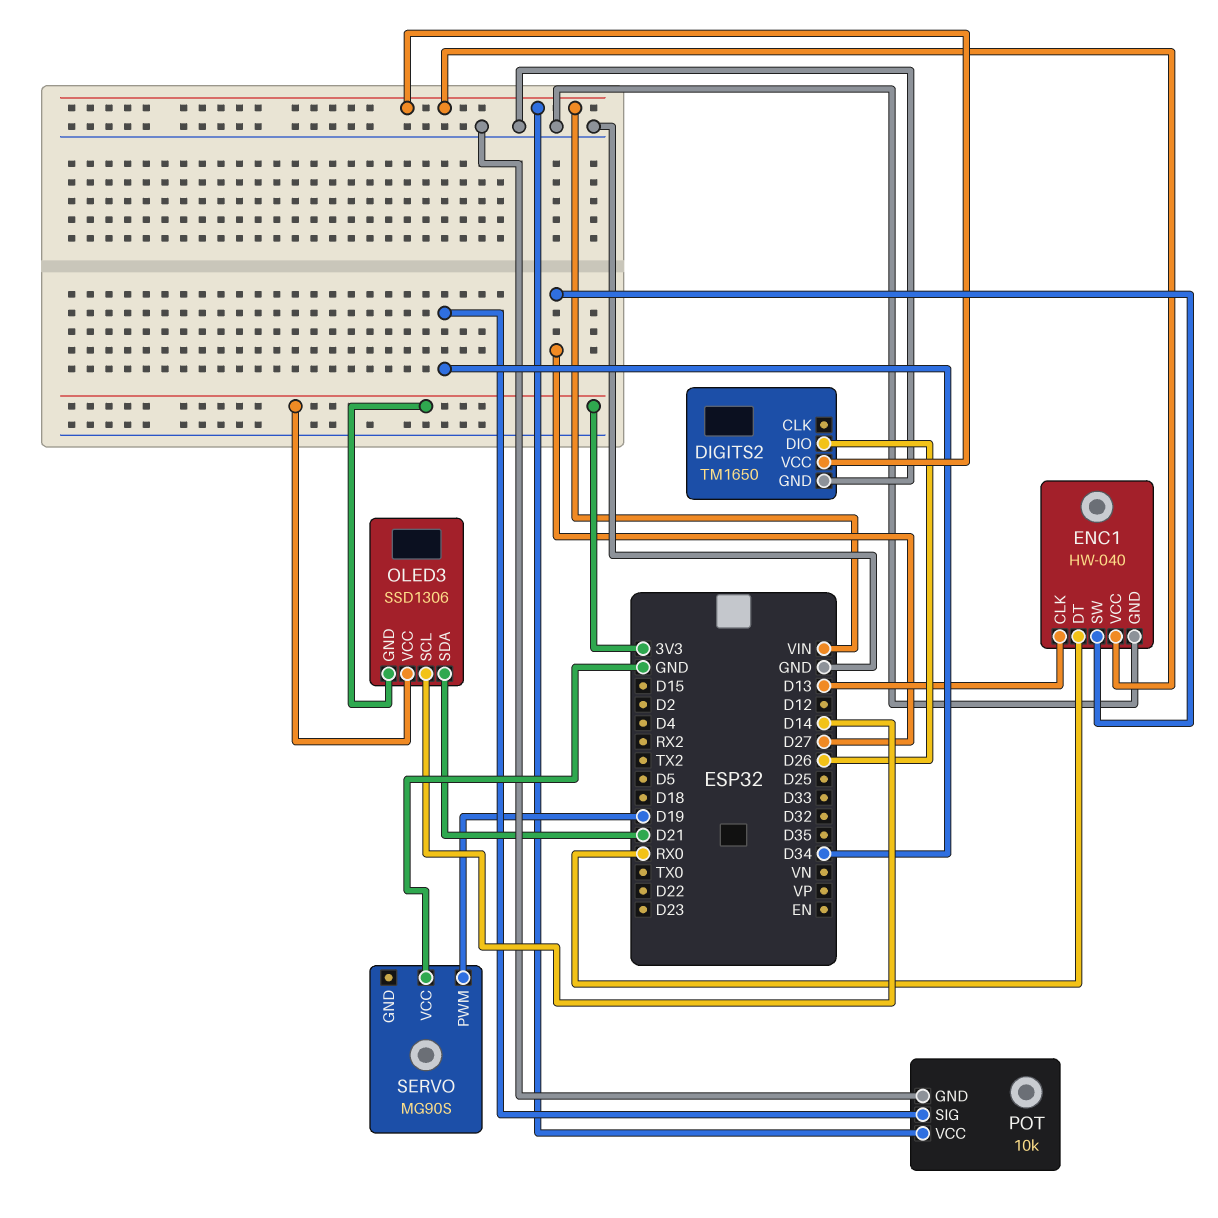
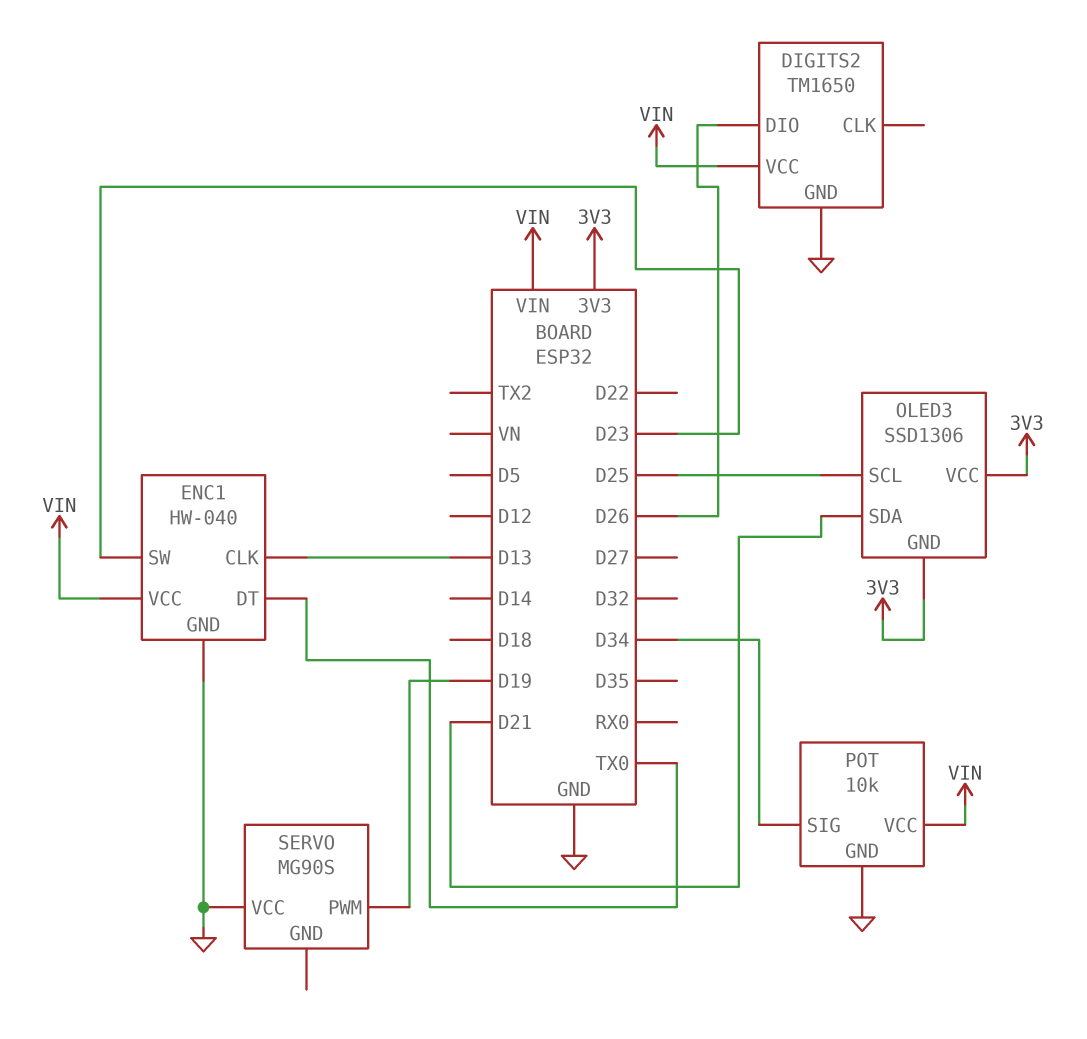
ENC1 pin DT: RX0 -> TX0
ENC1 pin SW: D27 -> D23
OLED3 pin SCL: D14 -> D25

